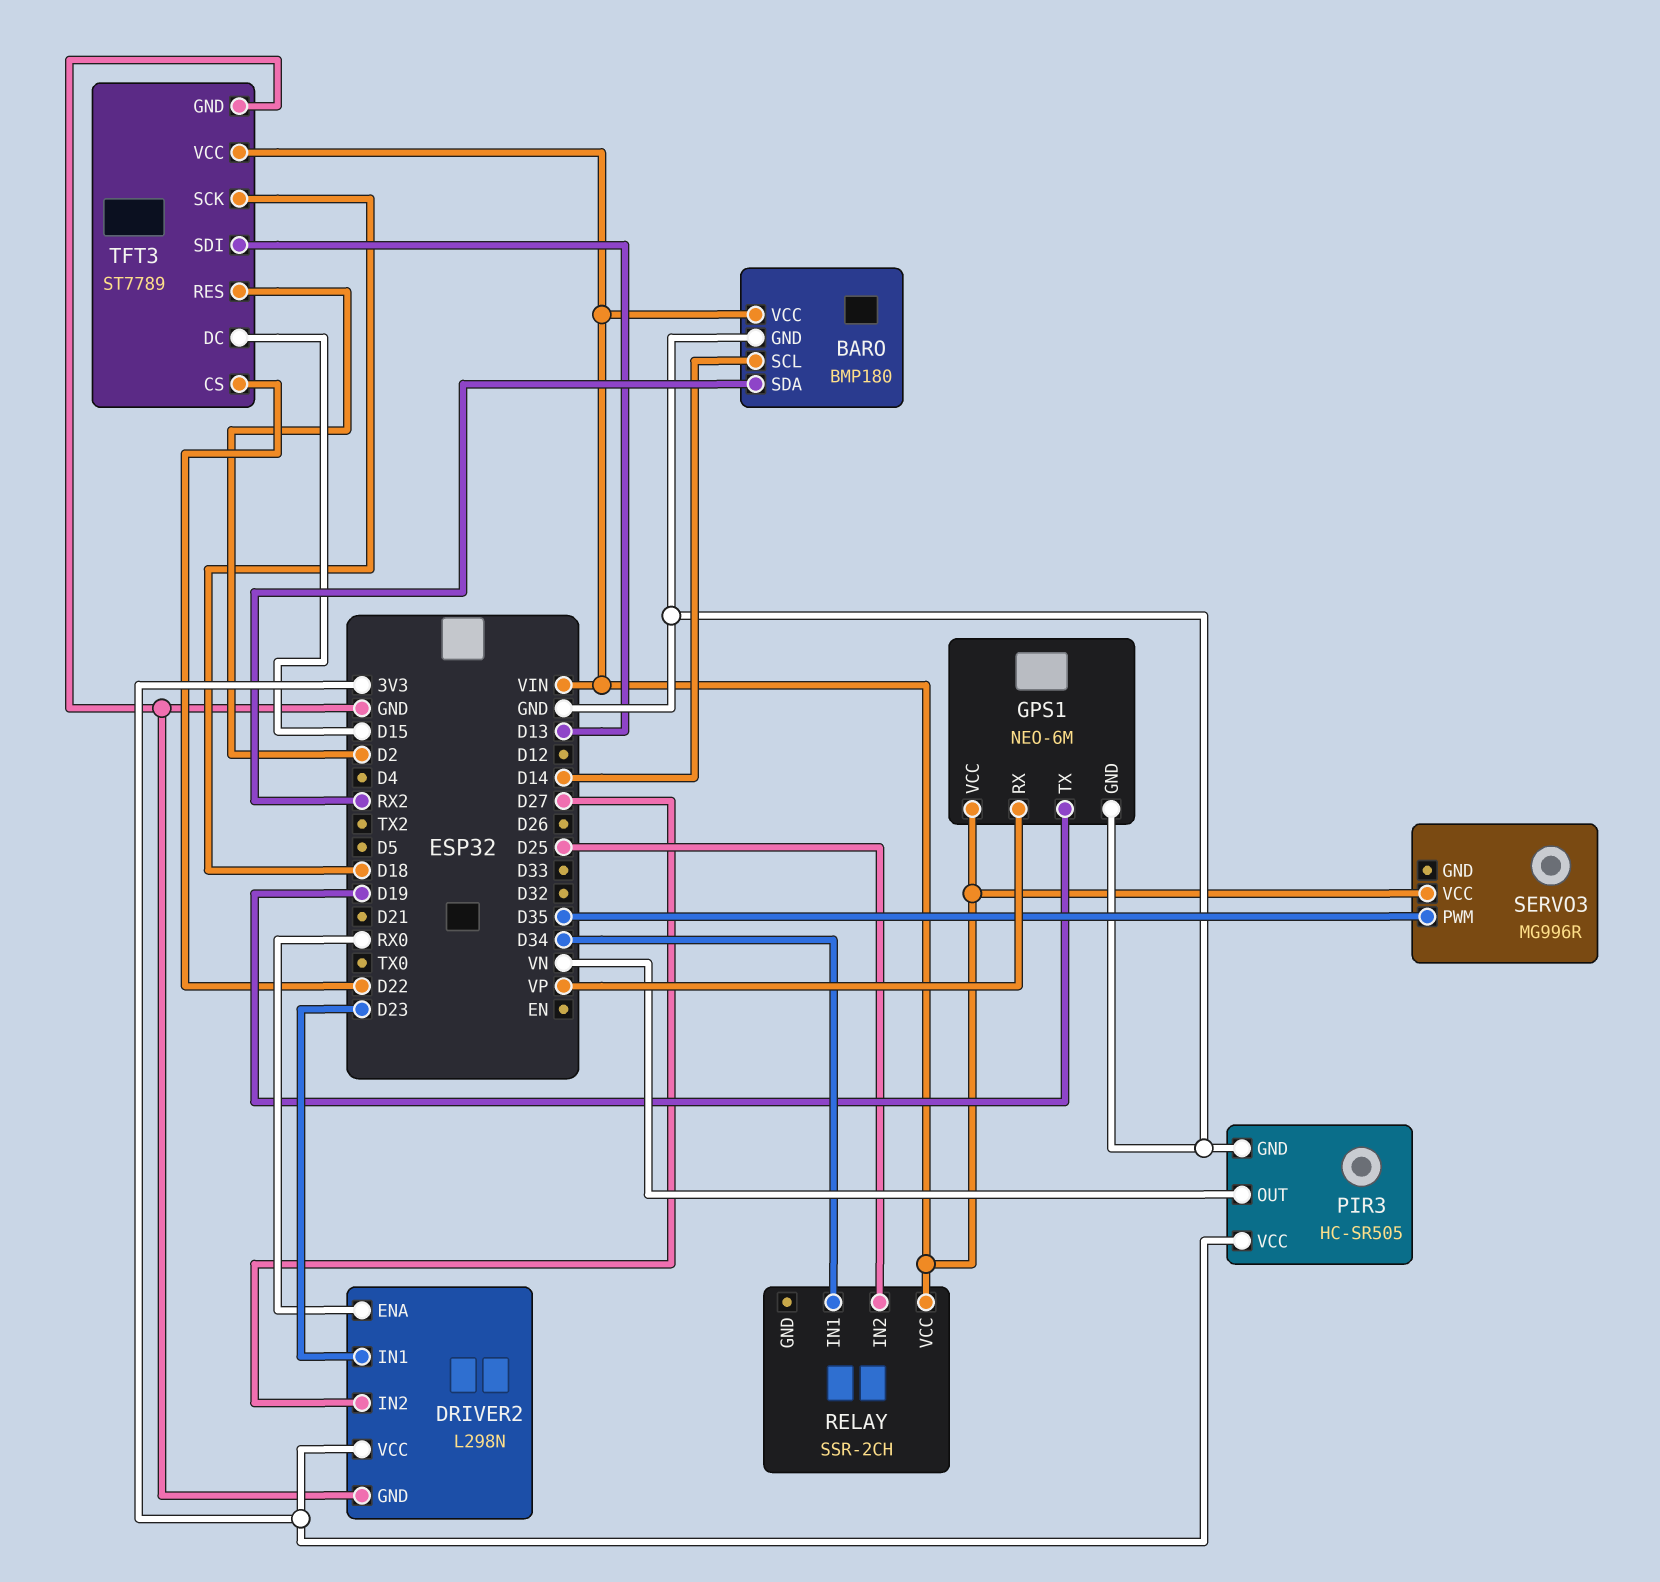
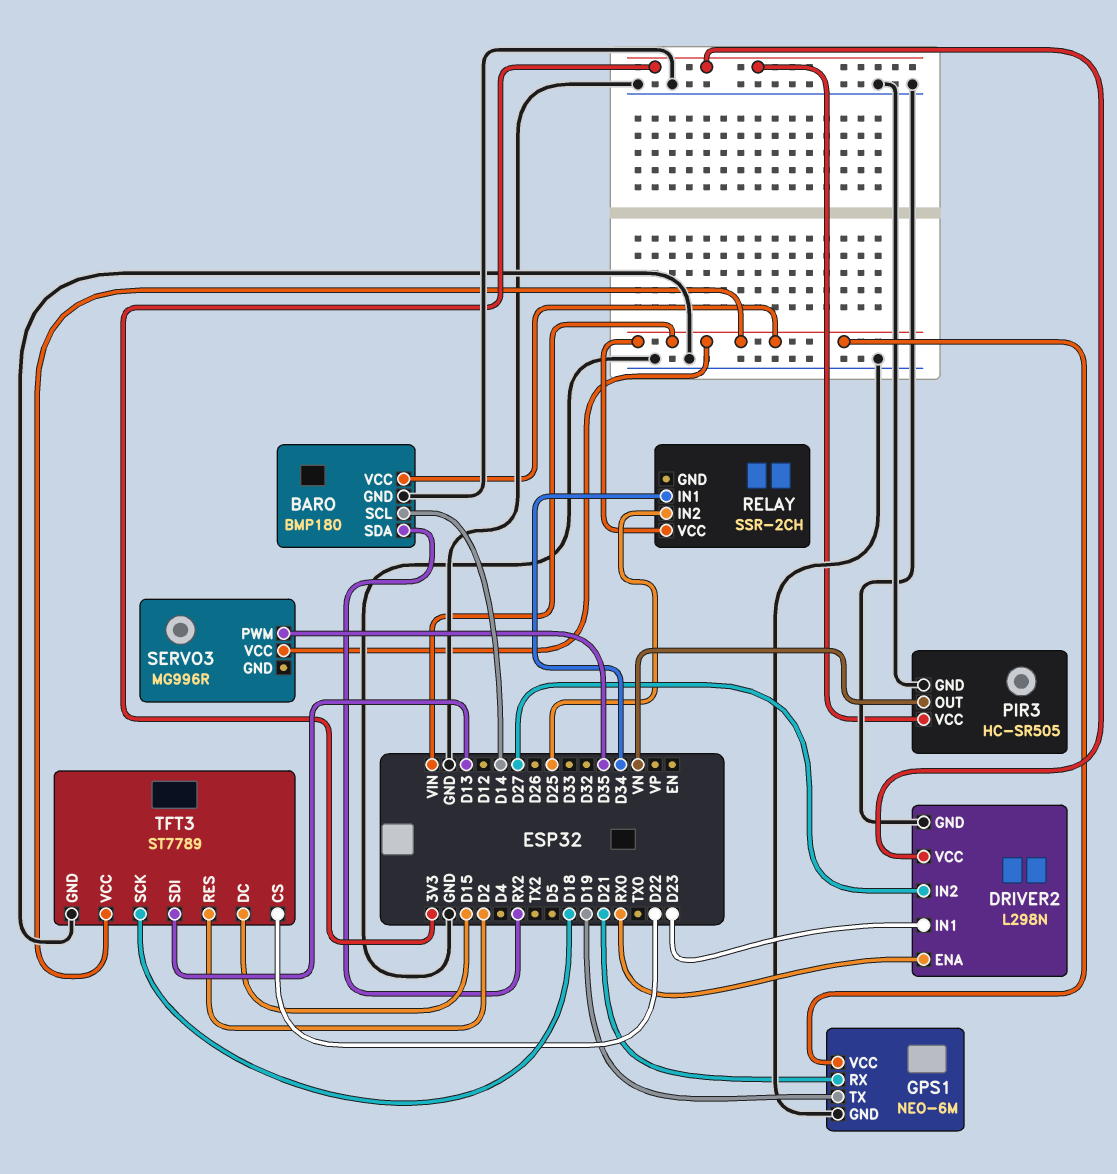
GPS1 pin RX: VP -> D21

